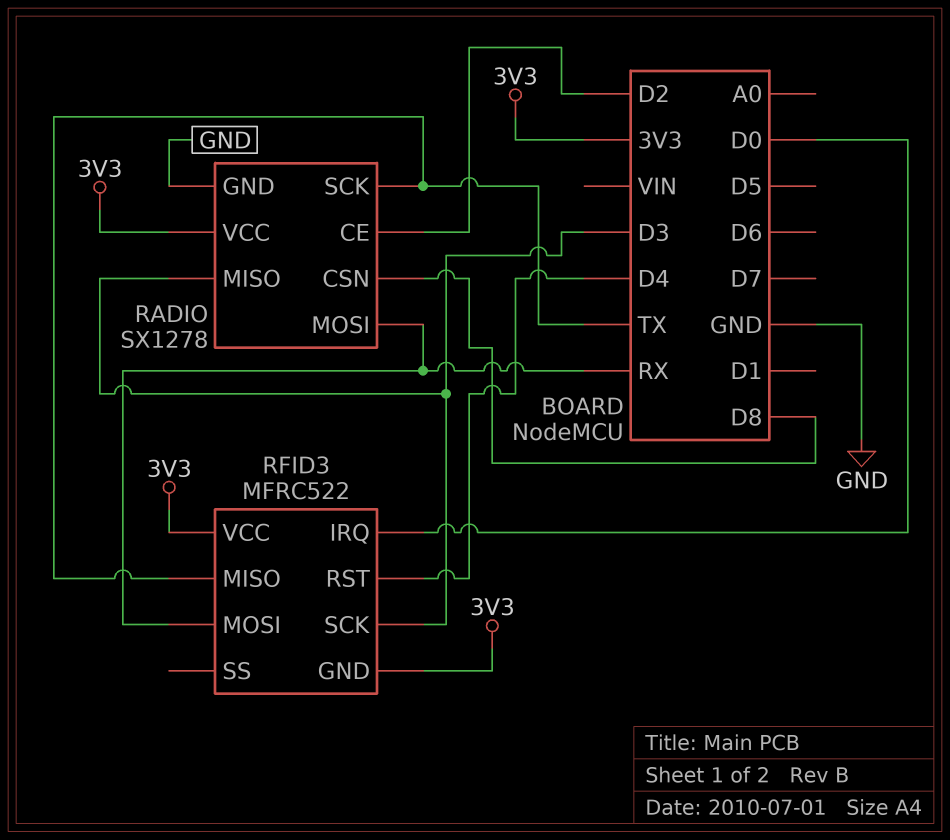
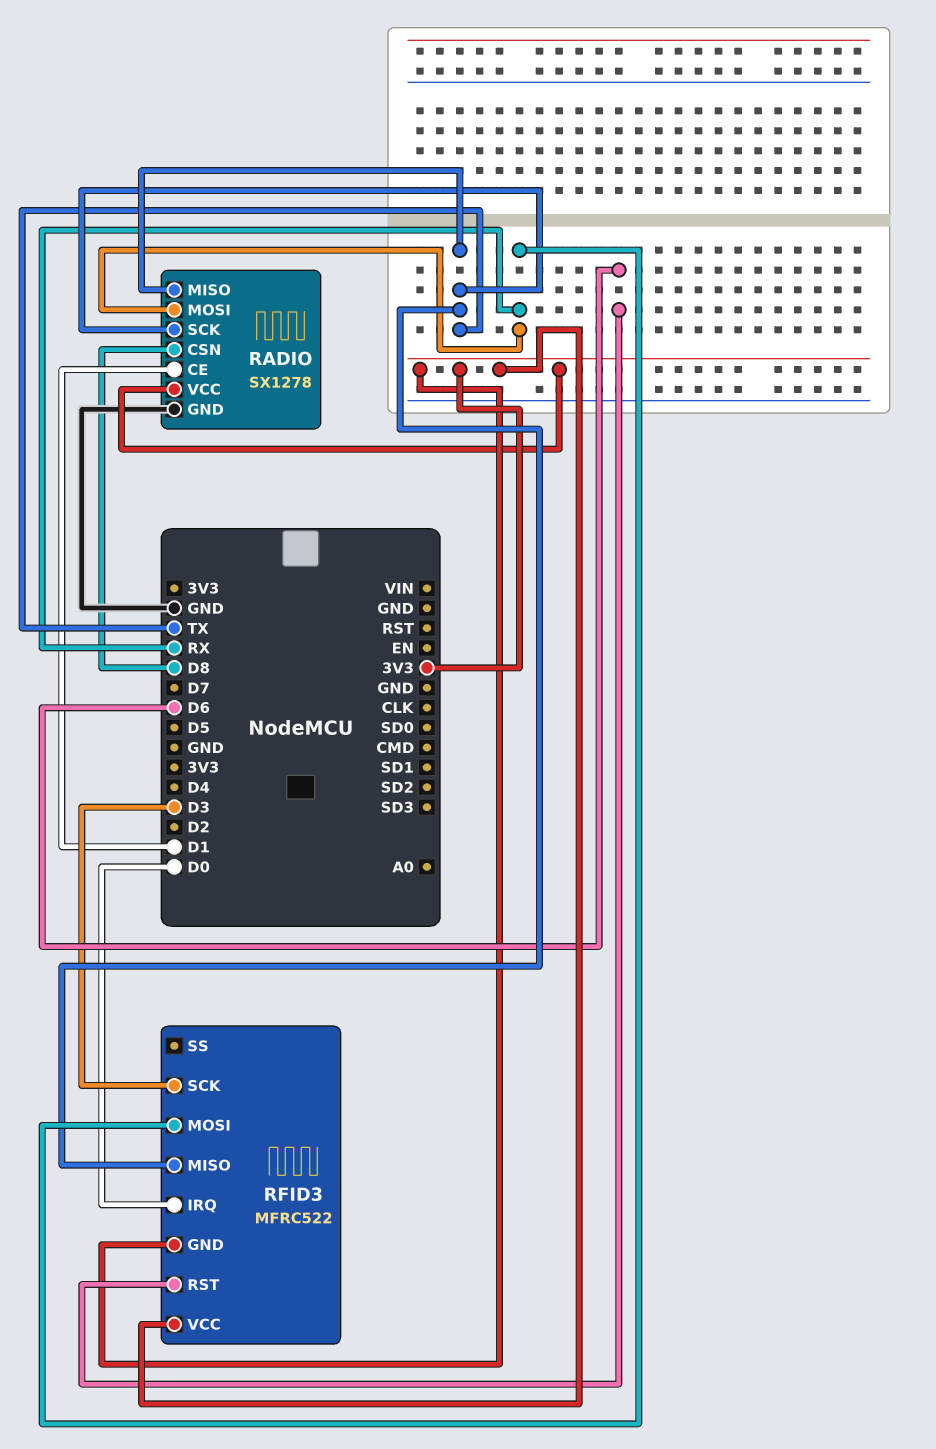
RADIO pin CE: D2 -> D1
RADIO pin MISO: D3 -> TX
RFID3 pin RST: D4 -> D6

